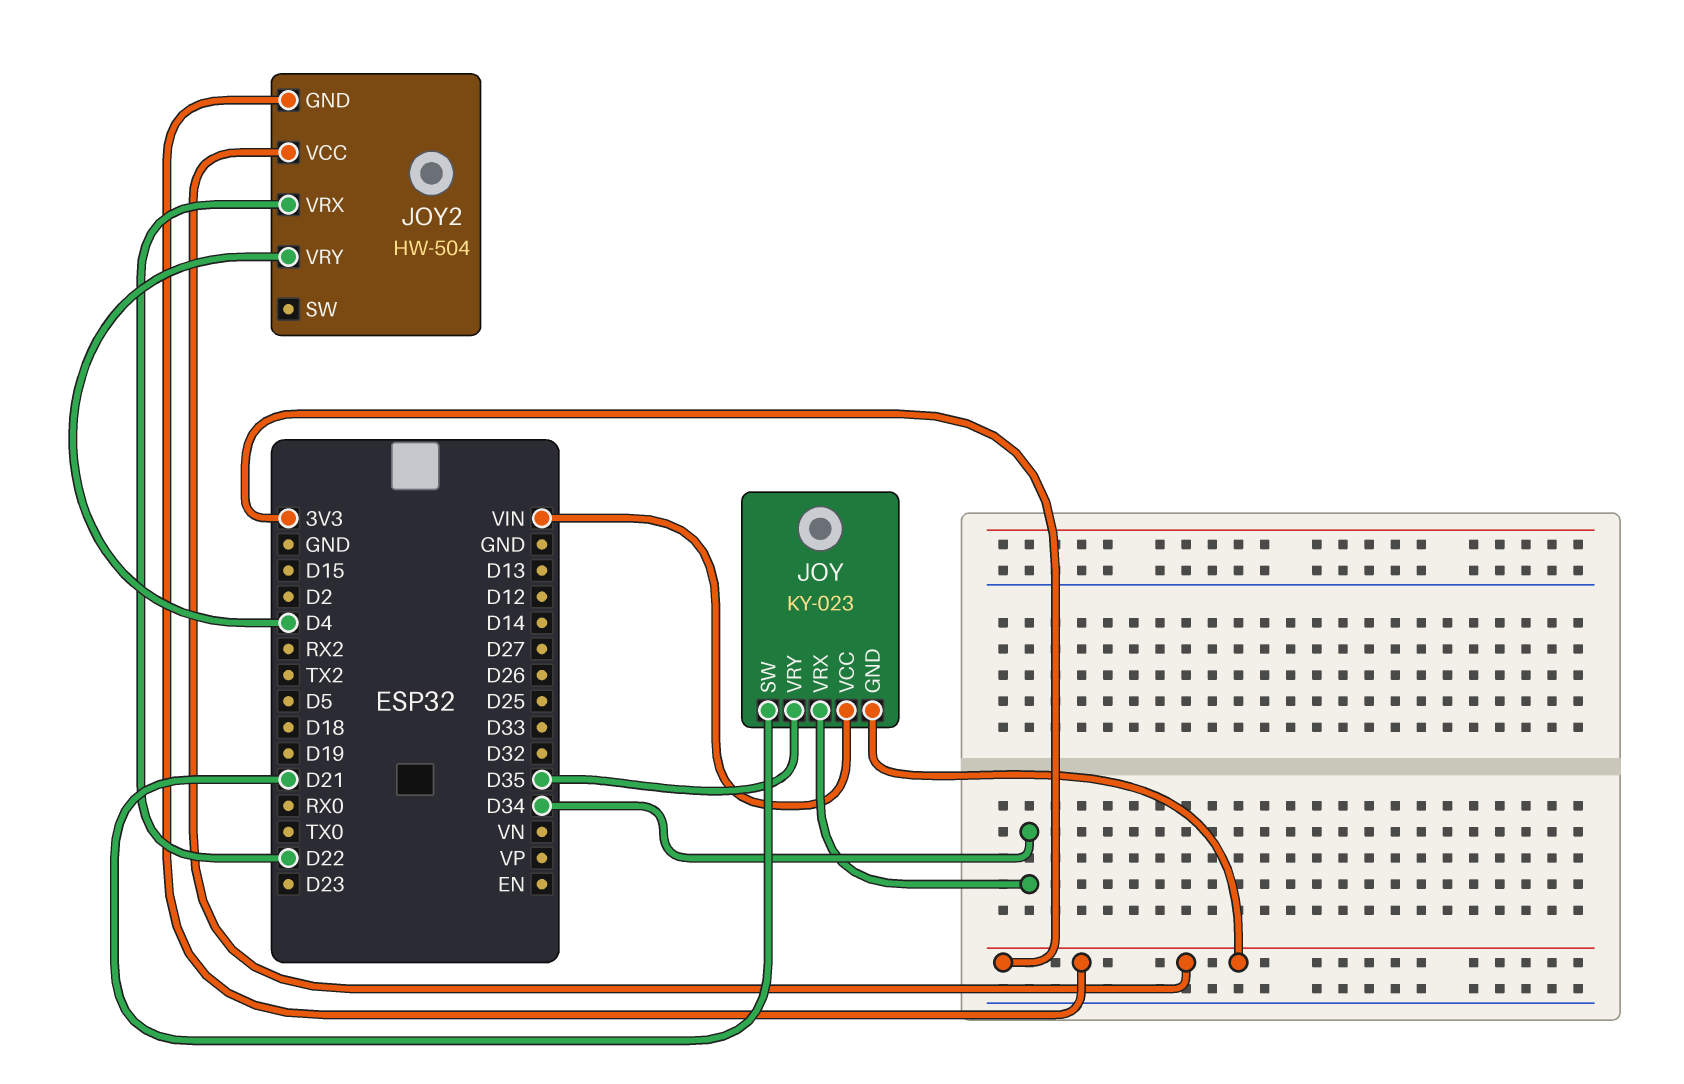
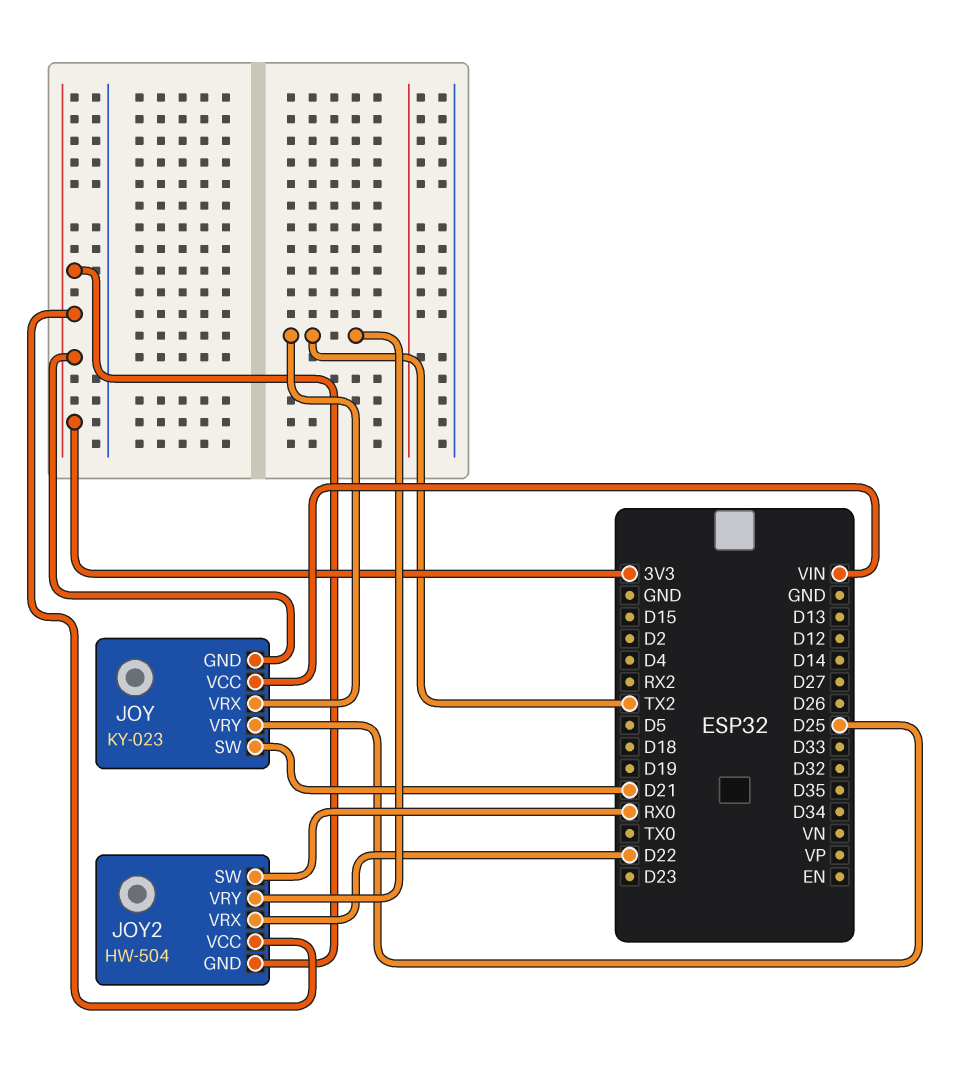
JOY pin VRX: D34 -> TX2
JOY pin VRY: D35 -> D25
JOY2 pin SW: none -> RX0
JOY2 pin VRY: D4 -> TX2

